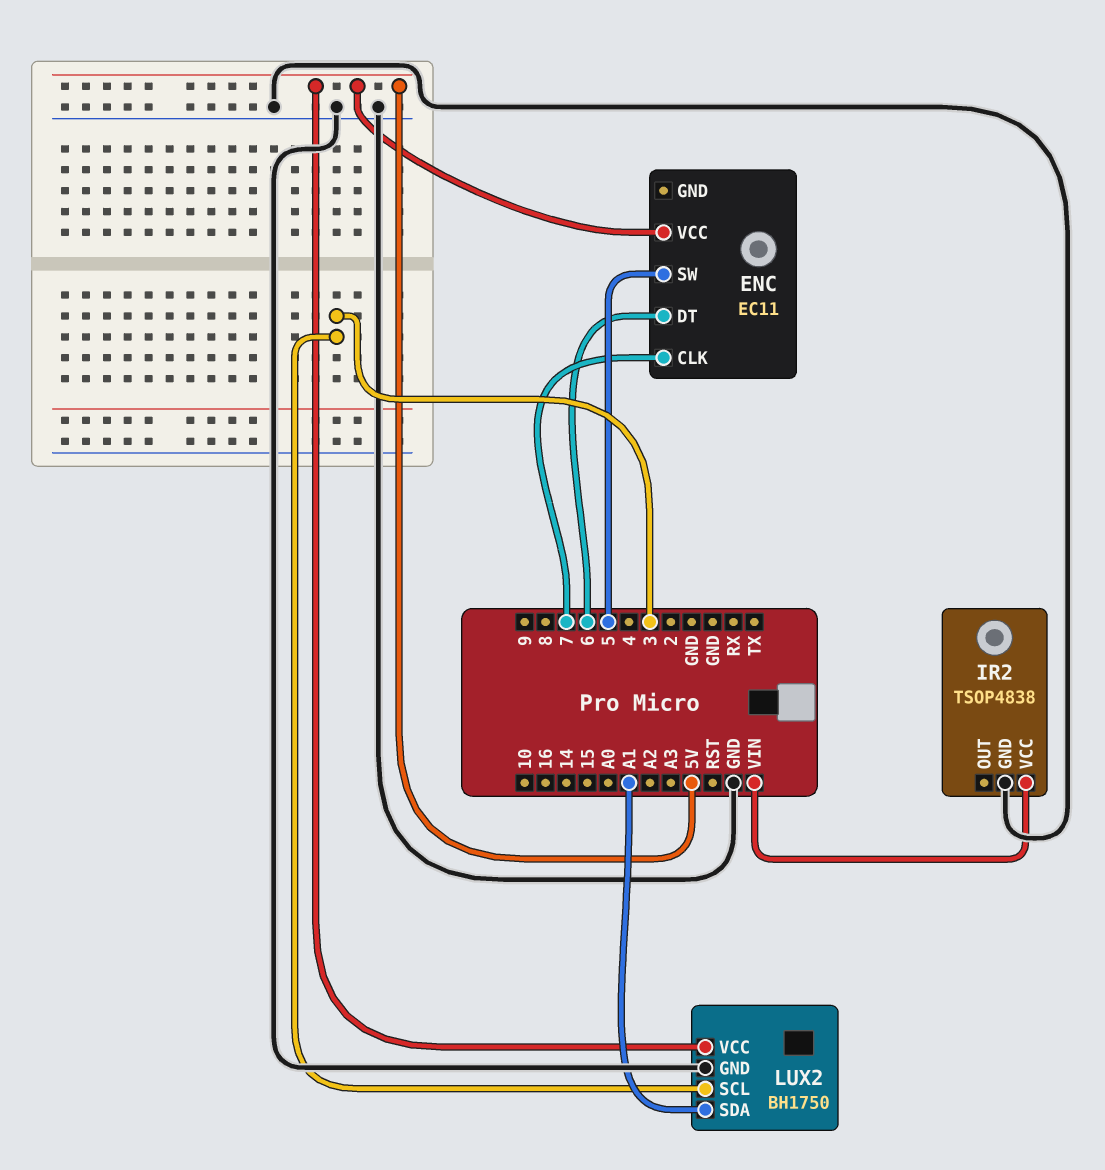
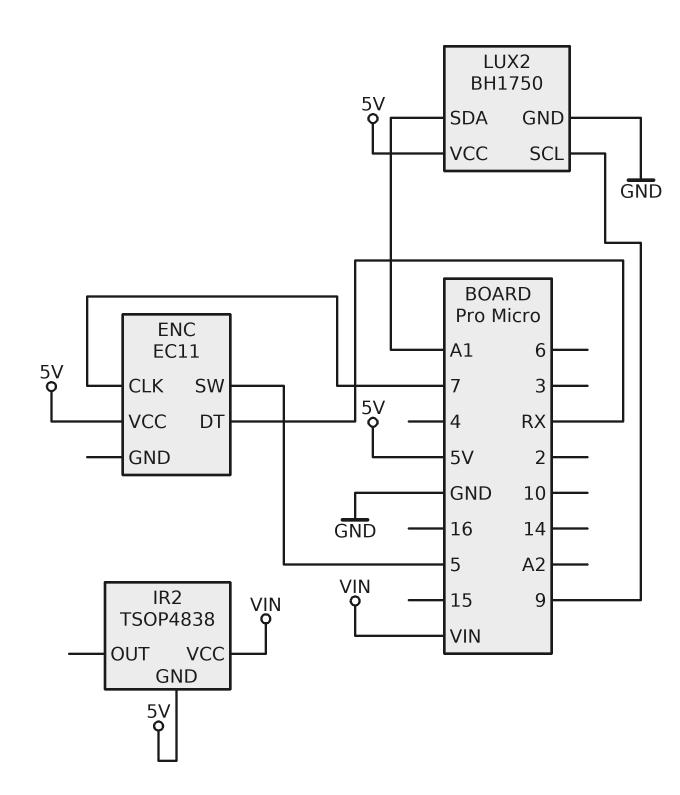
ENC pin DT: 6 -> RX
IR2 pin GND: GND -> 5V
LUX2 pin SCL: 3 -> 9

